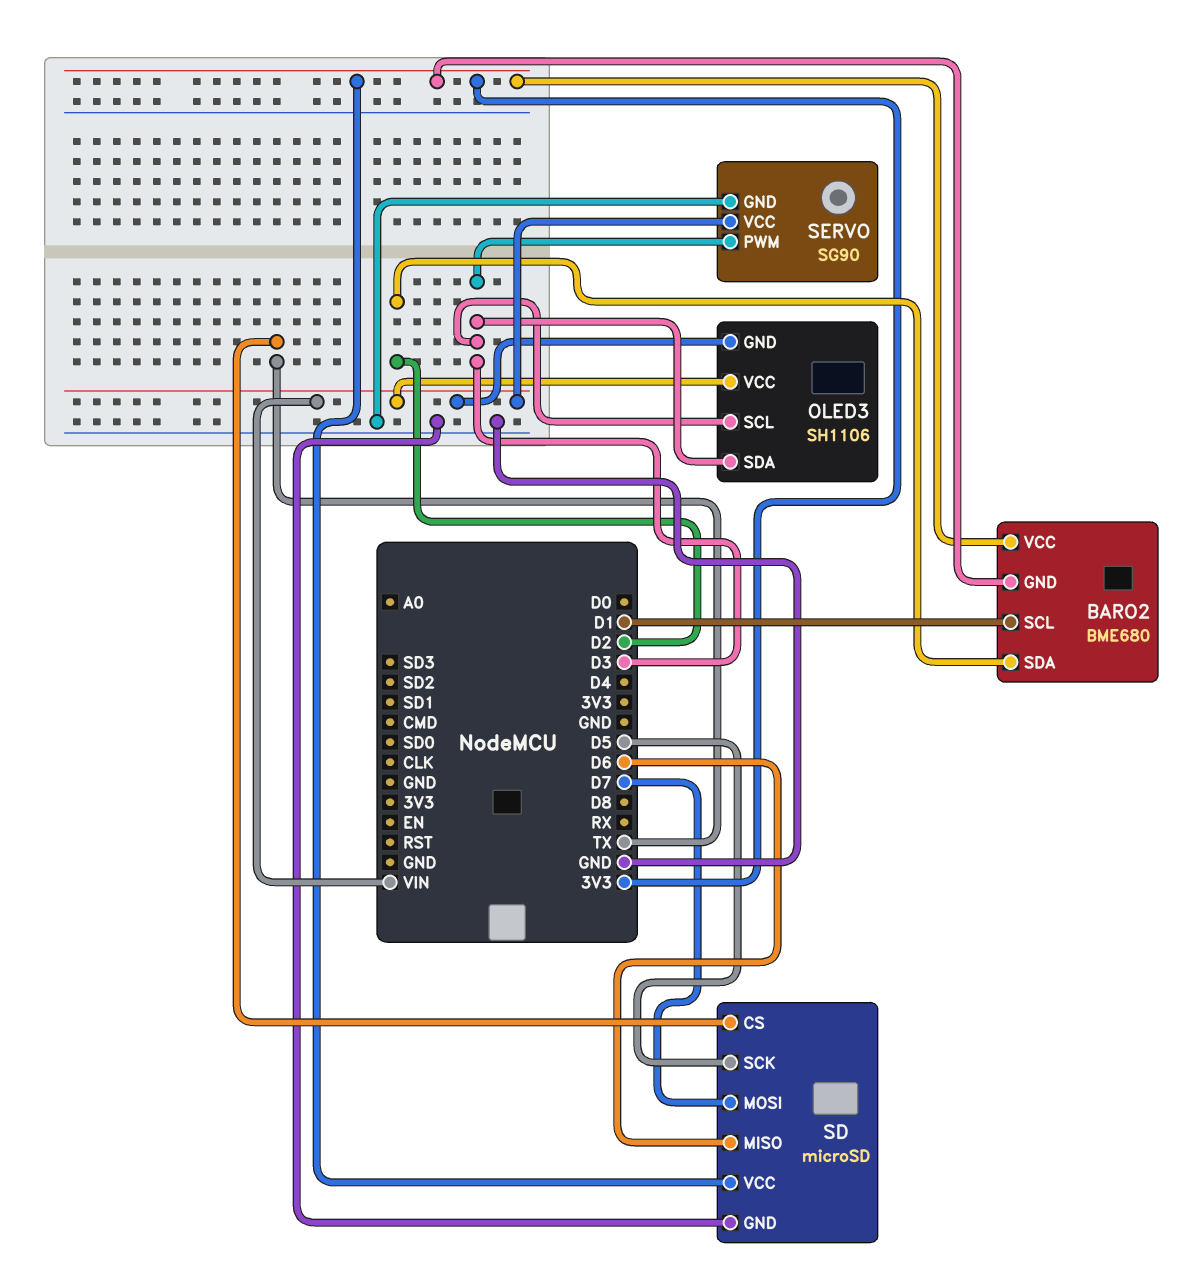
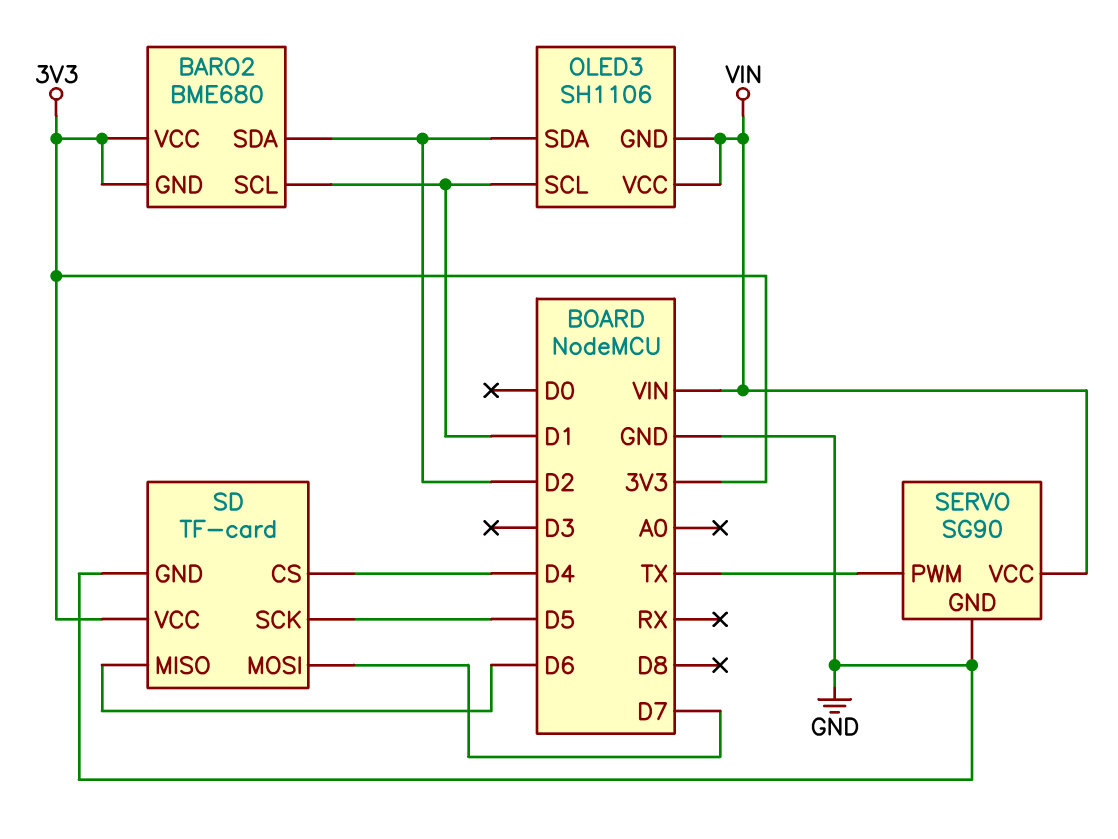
OLED3 pin SCL: D3 -> D1
OLED3 pin SDA: D3 -> D2
SD: microSD -> TF-card
SD pin CS: TX -> D4
SERVO pin PWM: D3 -> TX

